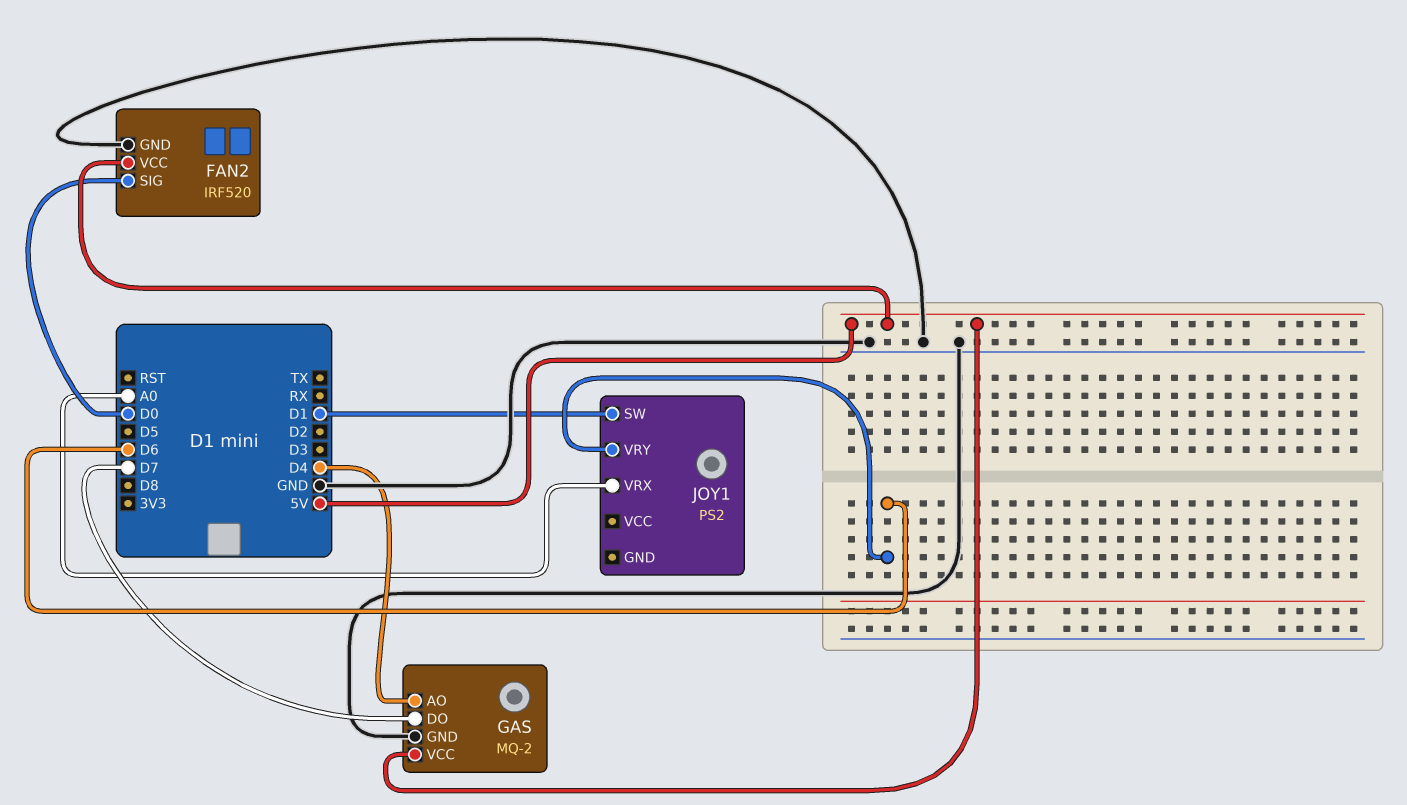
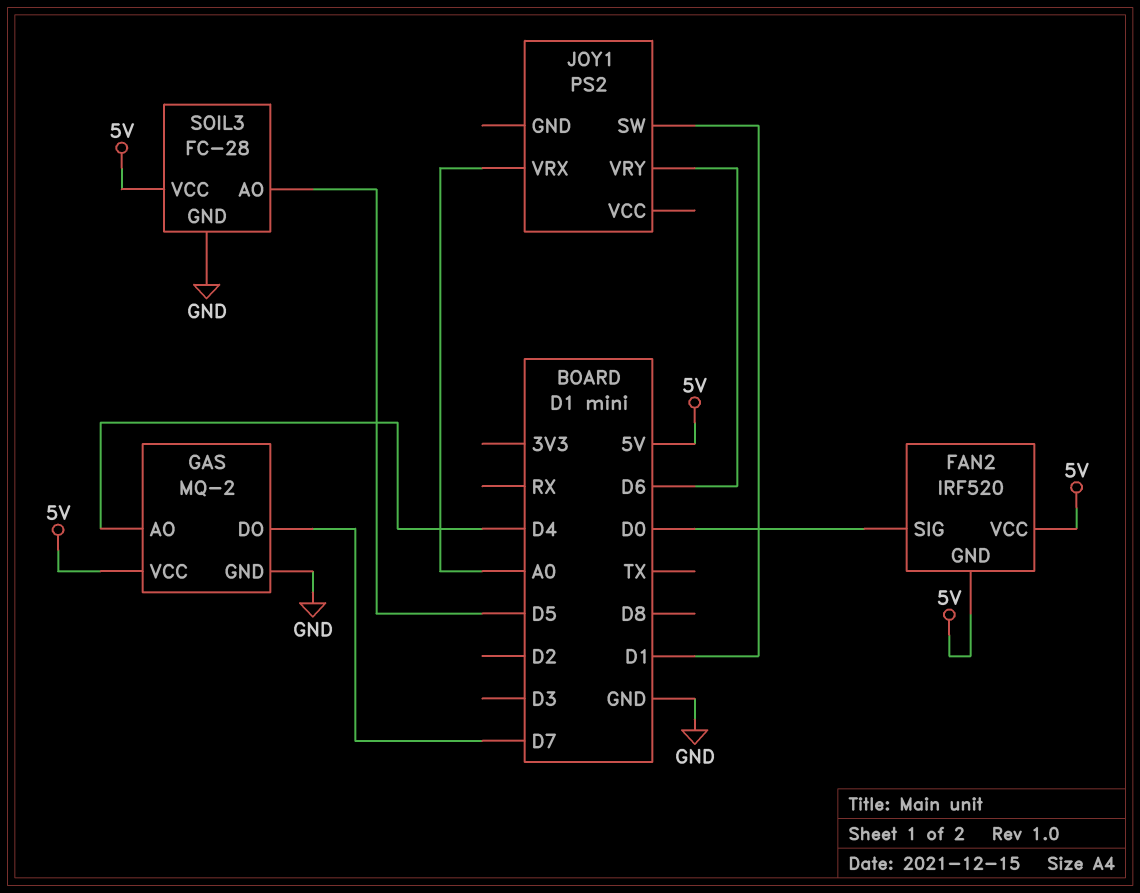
FAN2 pin GND: GND -> 5V
SOIL3: none -> FC-28
SOIL3 pin AO: none -> D5
SOIL3 pin GND: none -> GND
SOIL3 pin VCC: none -> 5V

